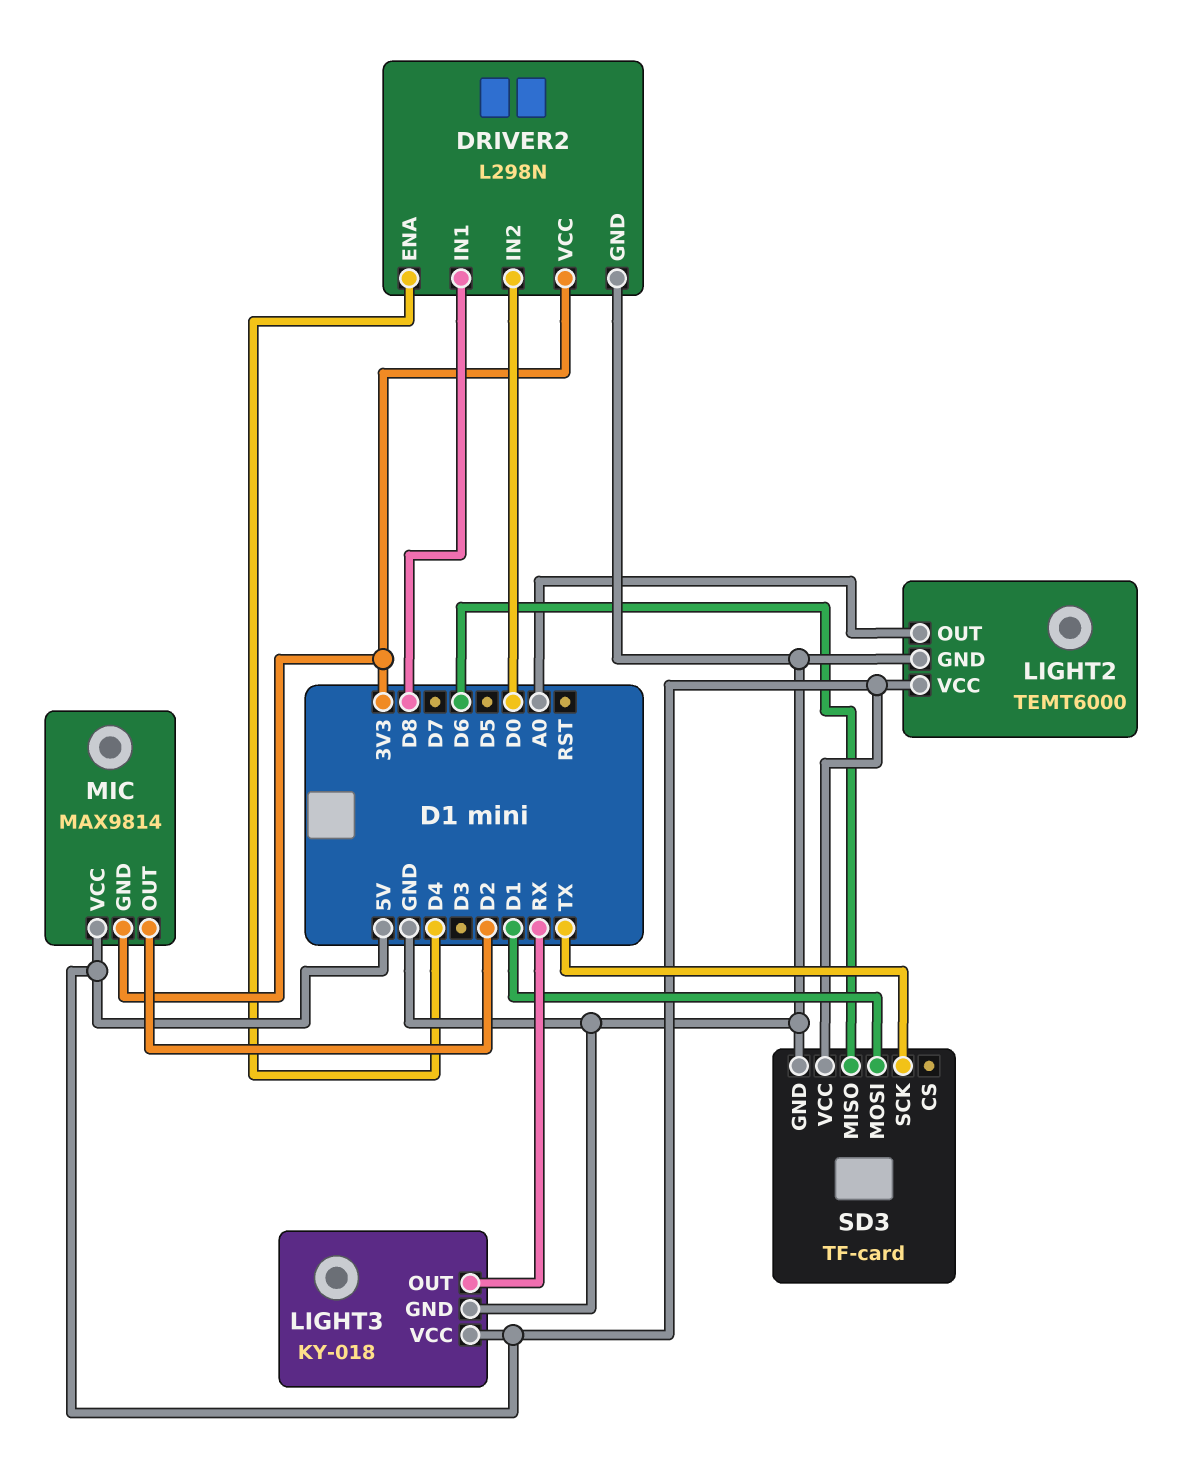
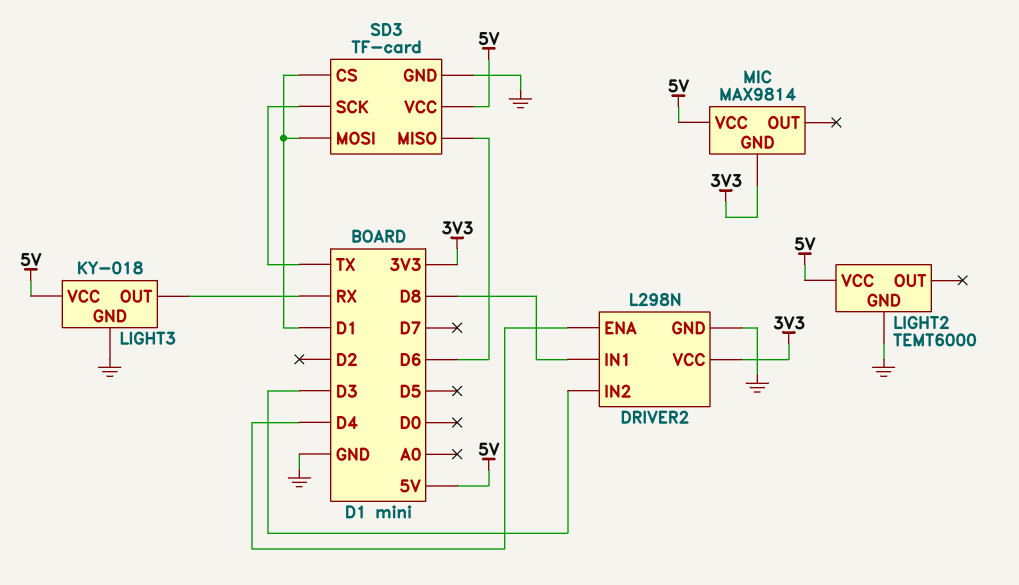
DRIVER2 pin IN2: D0 -> D3
LIGHT2 pin OUT: A0 -> none
MIC pin OUT: D2 -> none
SD3 pin CS: none -> D1

